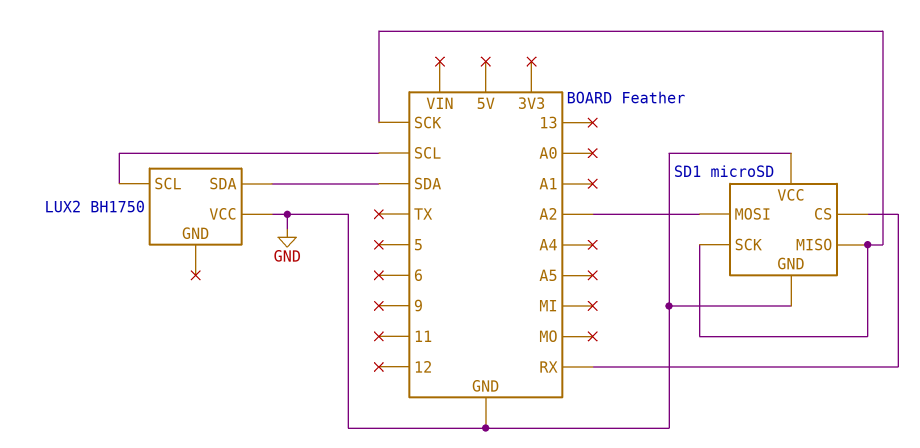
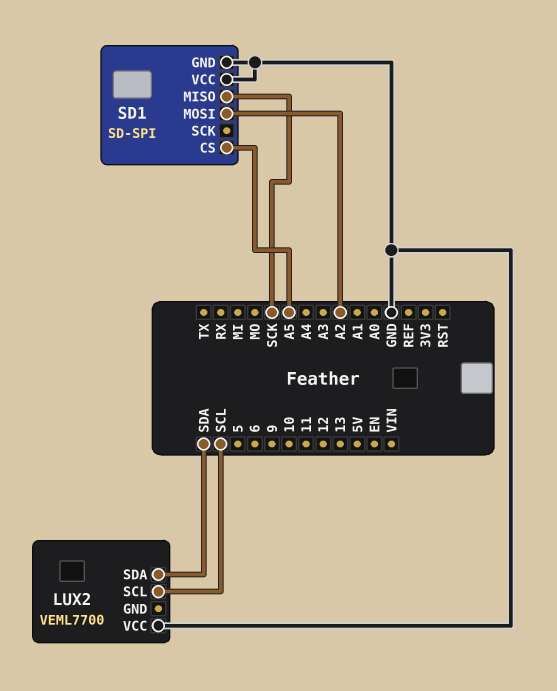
LUX2: BH1750 -> VEML7700
SD1: microSD -> SD-SPI
SD1 pin CS: RX -> A5
SD1 pin SCK: SCK -> none

